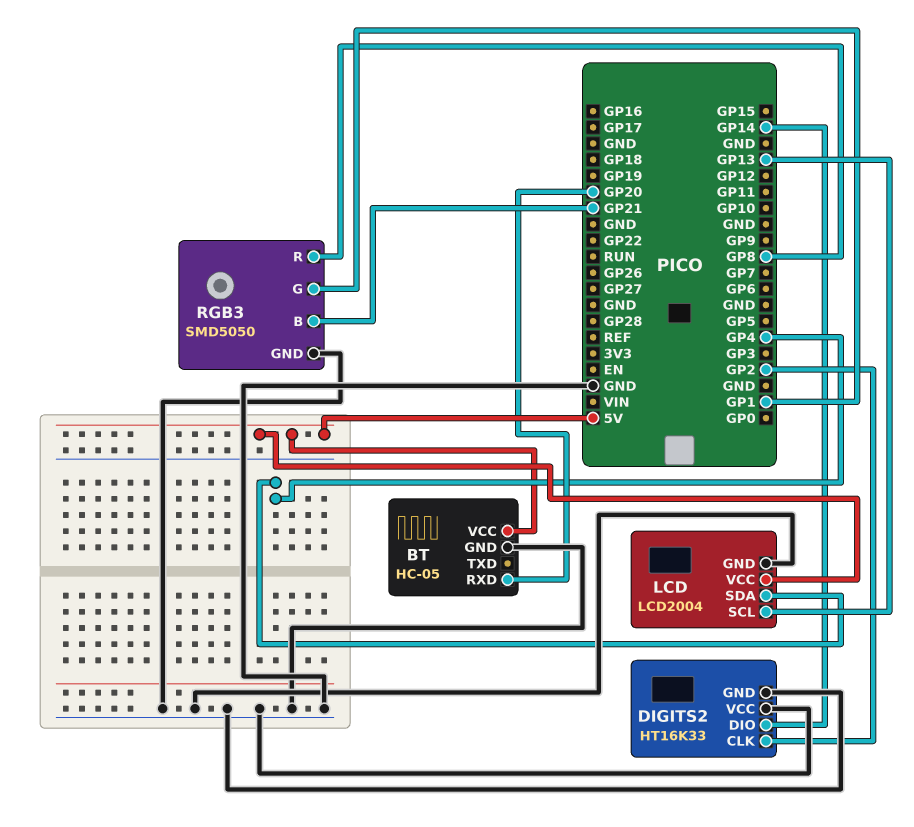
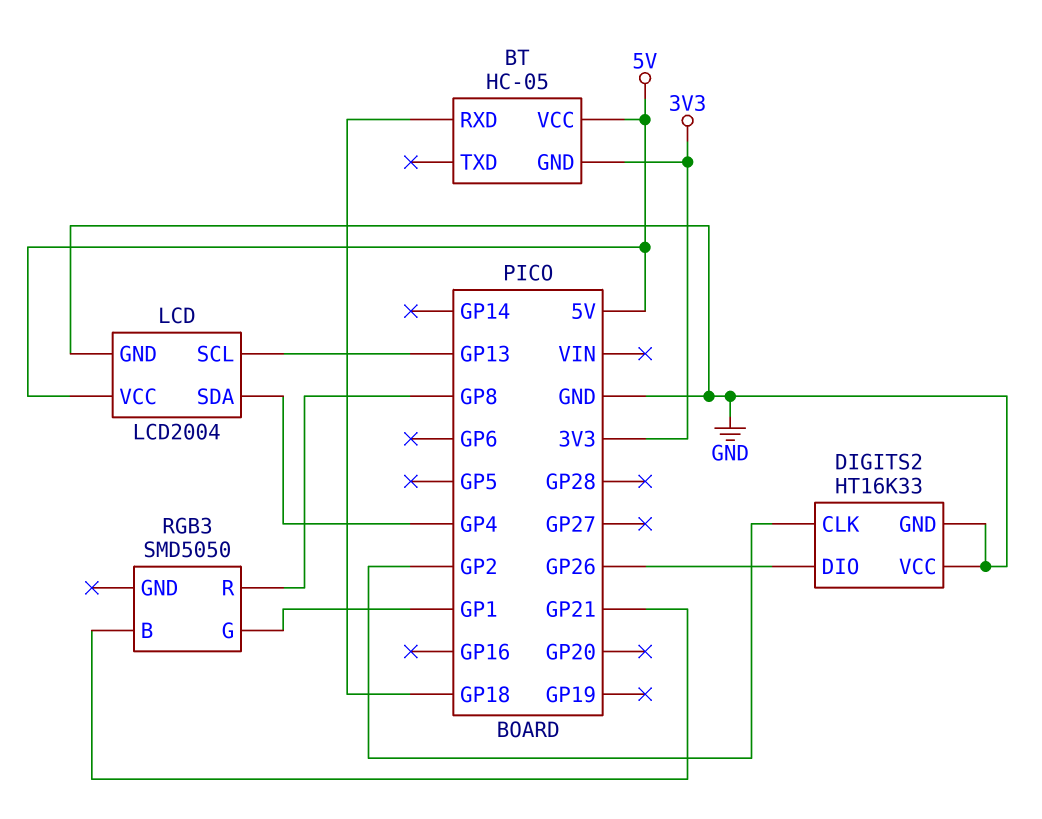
BT pin GND: GND -> 3V3
BT pin RXD: GP20 -> GP18
DIGITS2 pin DIO: GP14 -> GP26
RGB3 pin GND: GND -> none

